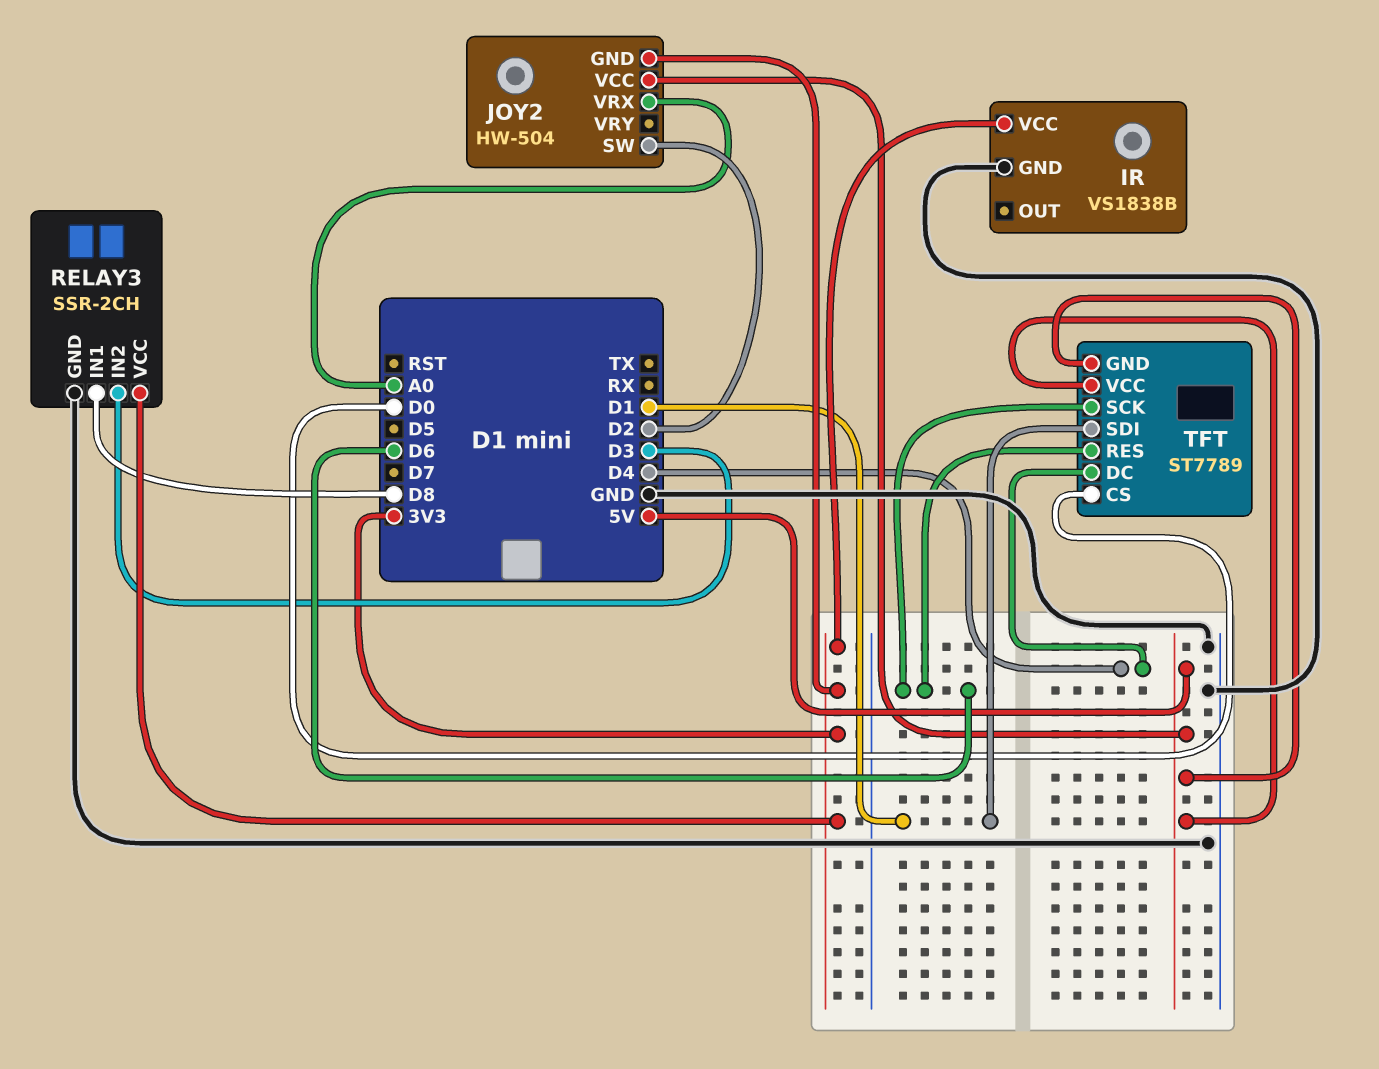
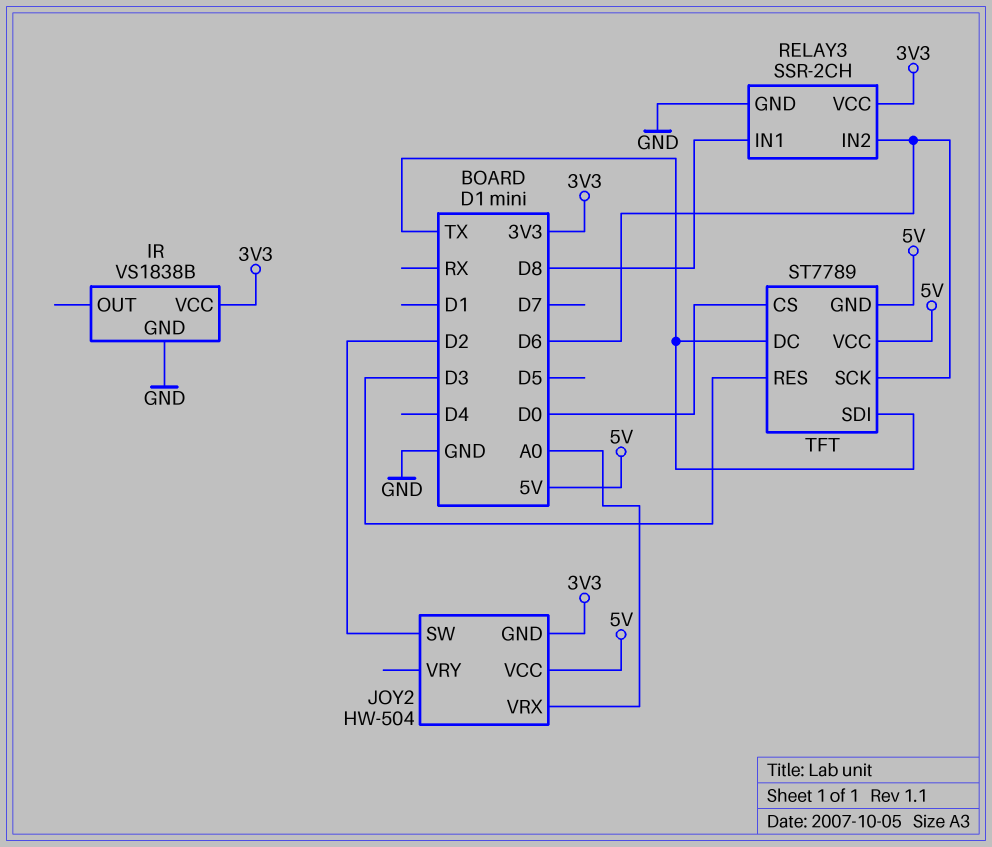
RELAY3 pin IN2: D3 -> D6
TFT pin DC: D4 -> TX
TFT pin RES: D6 -> D3
TFT pin SDI: D1 -> TX

